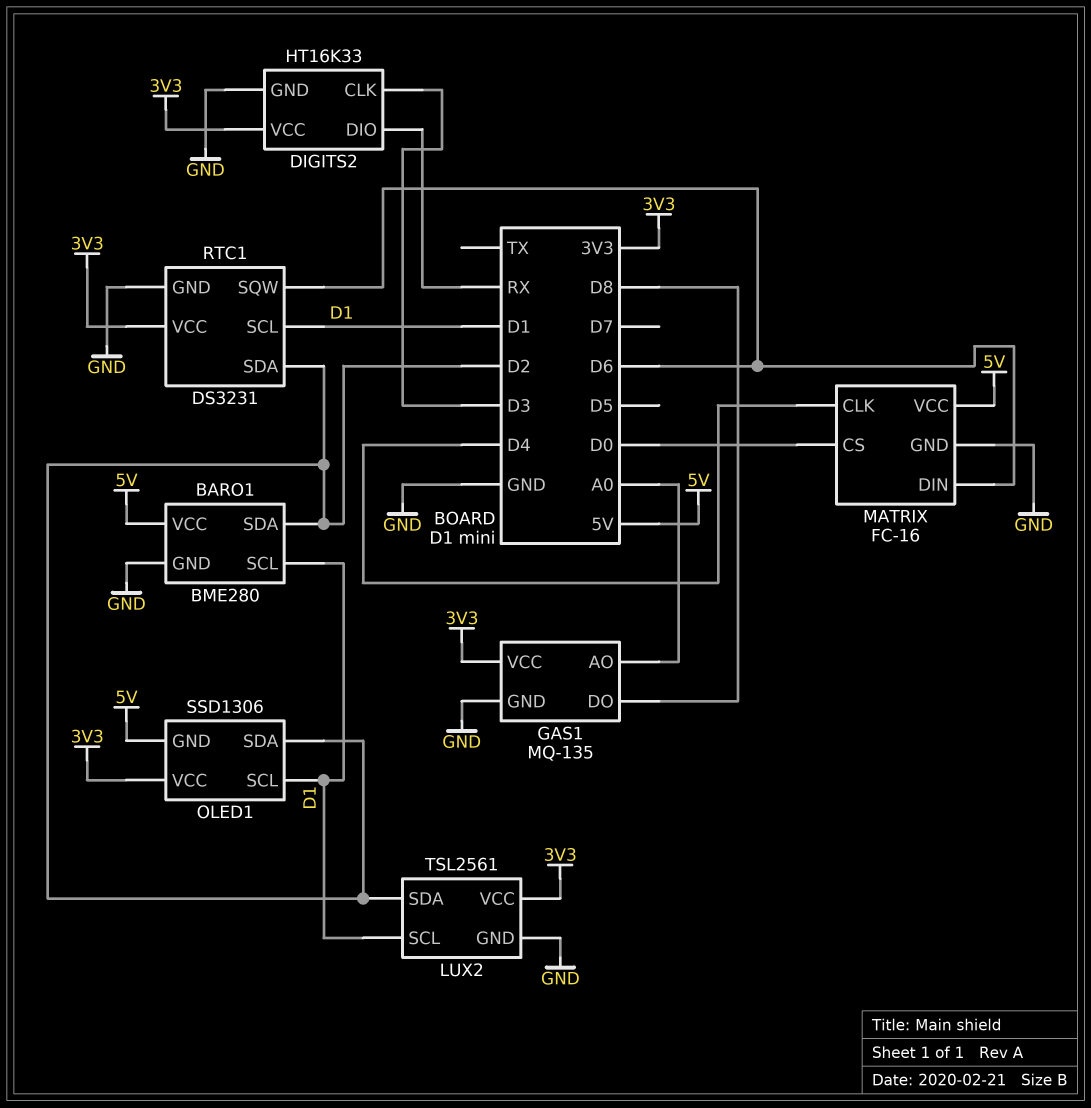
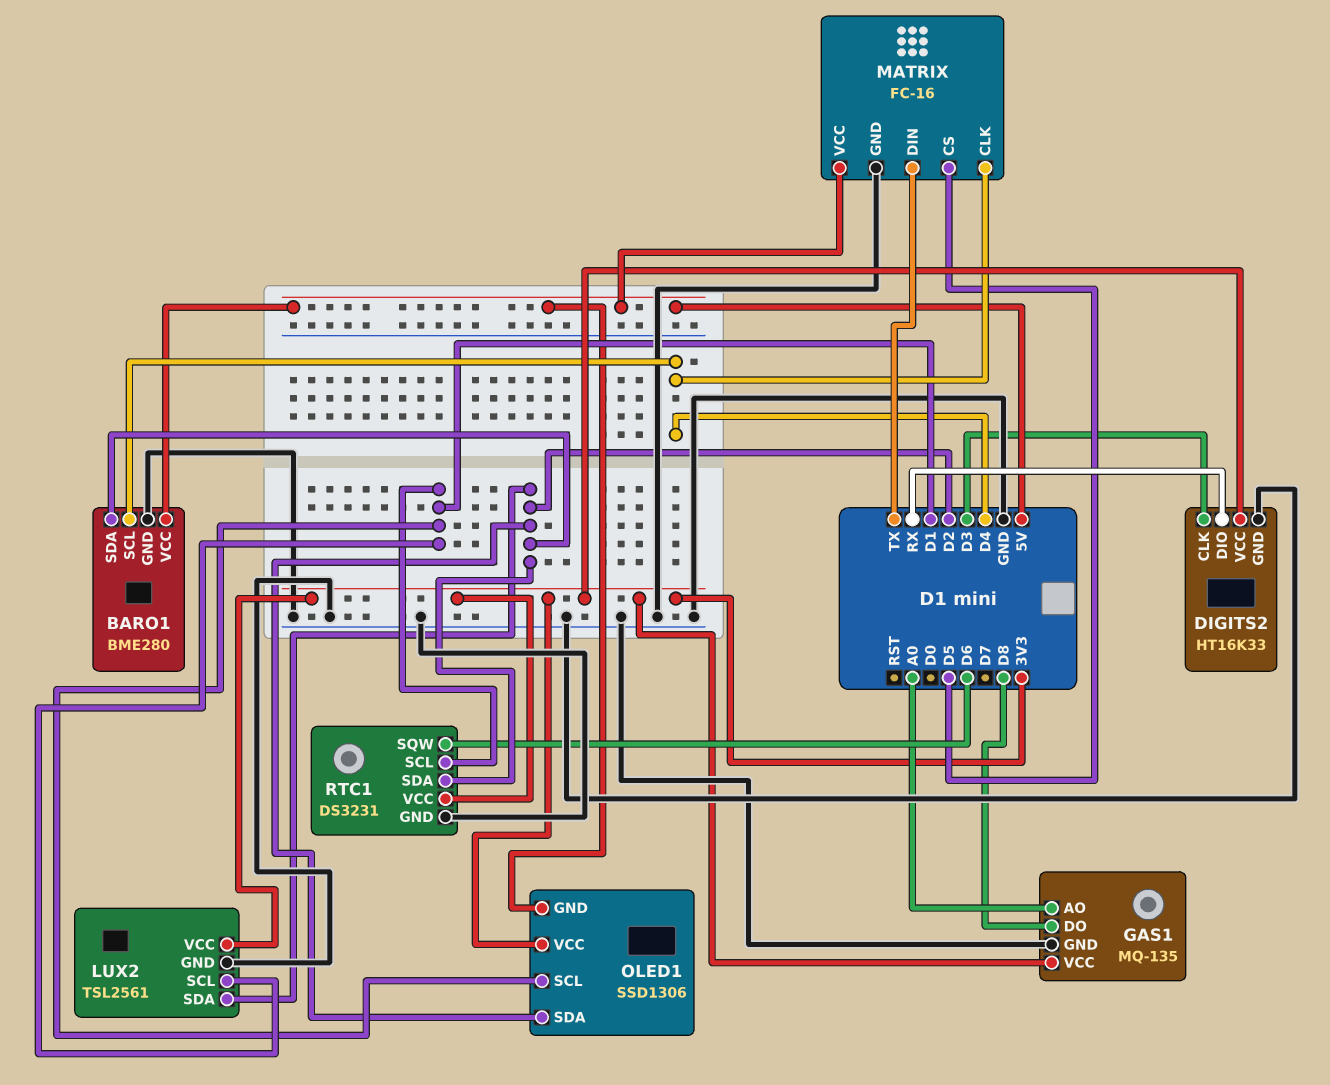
BARO1 pin SCL: D1 -> D4
MATRIX pin CS: D0 -> D5
MATRIX pin DIN: D6 -> TX

